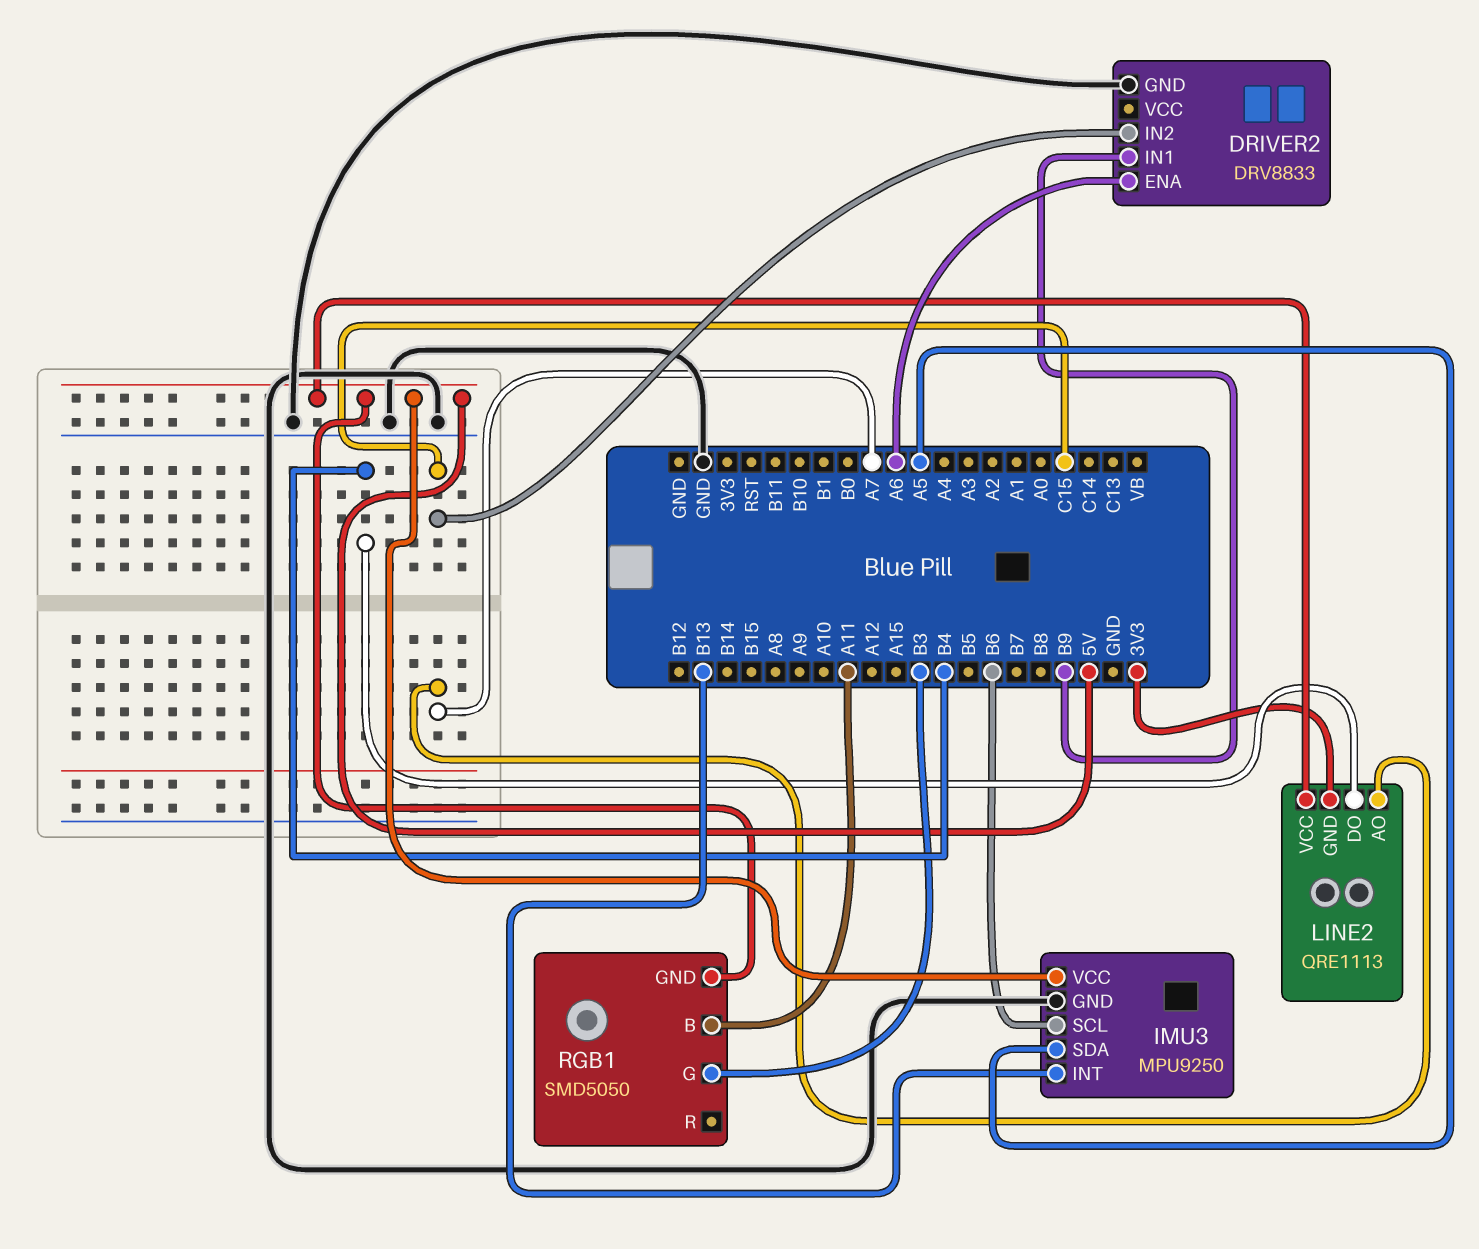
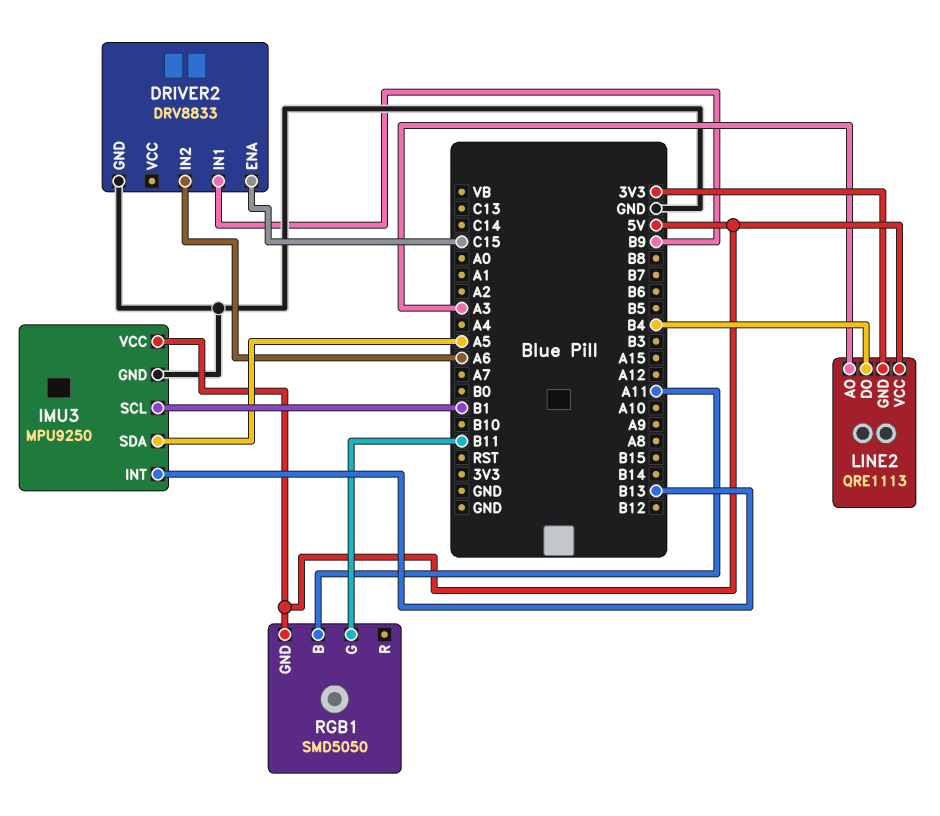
DRIVER2 pin ENA: A6 -> C15
DRIVER2 pin IN2: C15 -> A6
IMU3 pin SCL: B6 -> B1
LINE2 pin AO: A7 -> A3
RGB1 pin G: B3 -> B11

